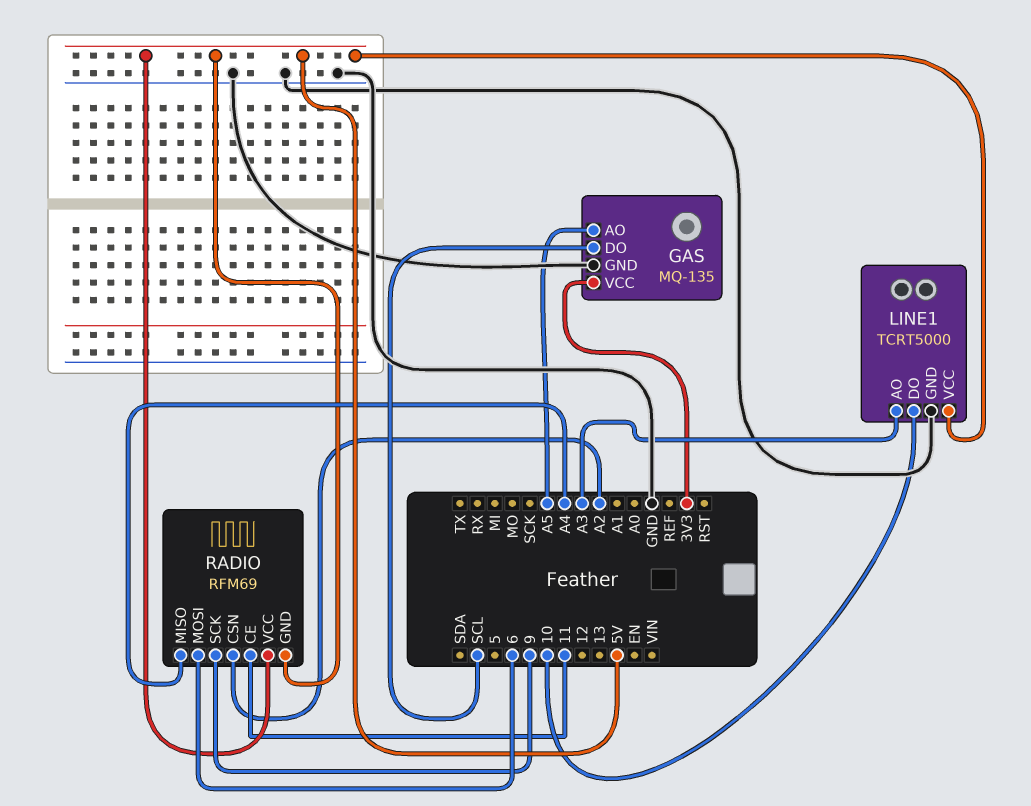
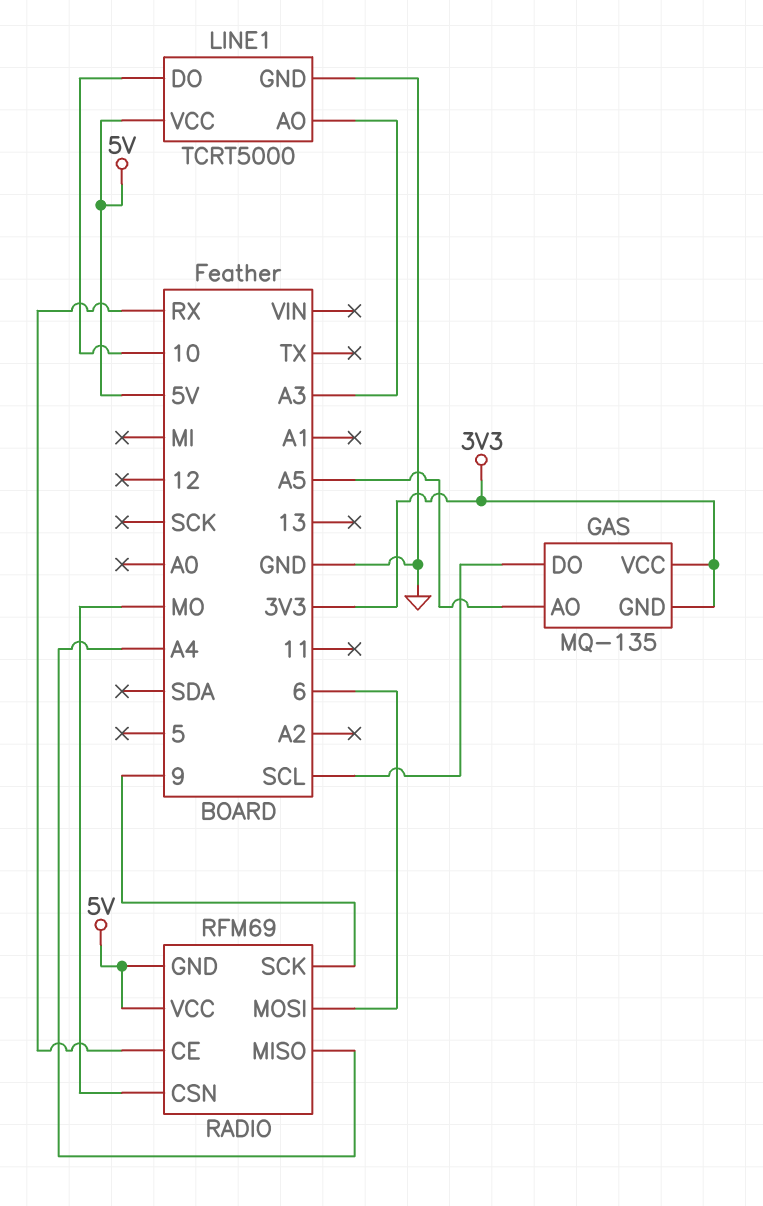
GAS pin GND: GND -> 3V3
RADIO pin CE: 11 -> RX
RADIO pin CSN: A2 -> MO

